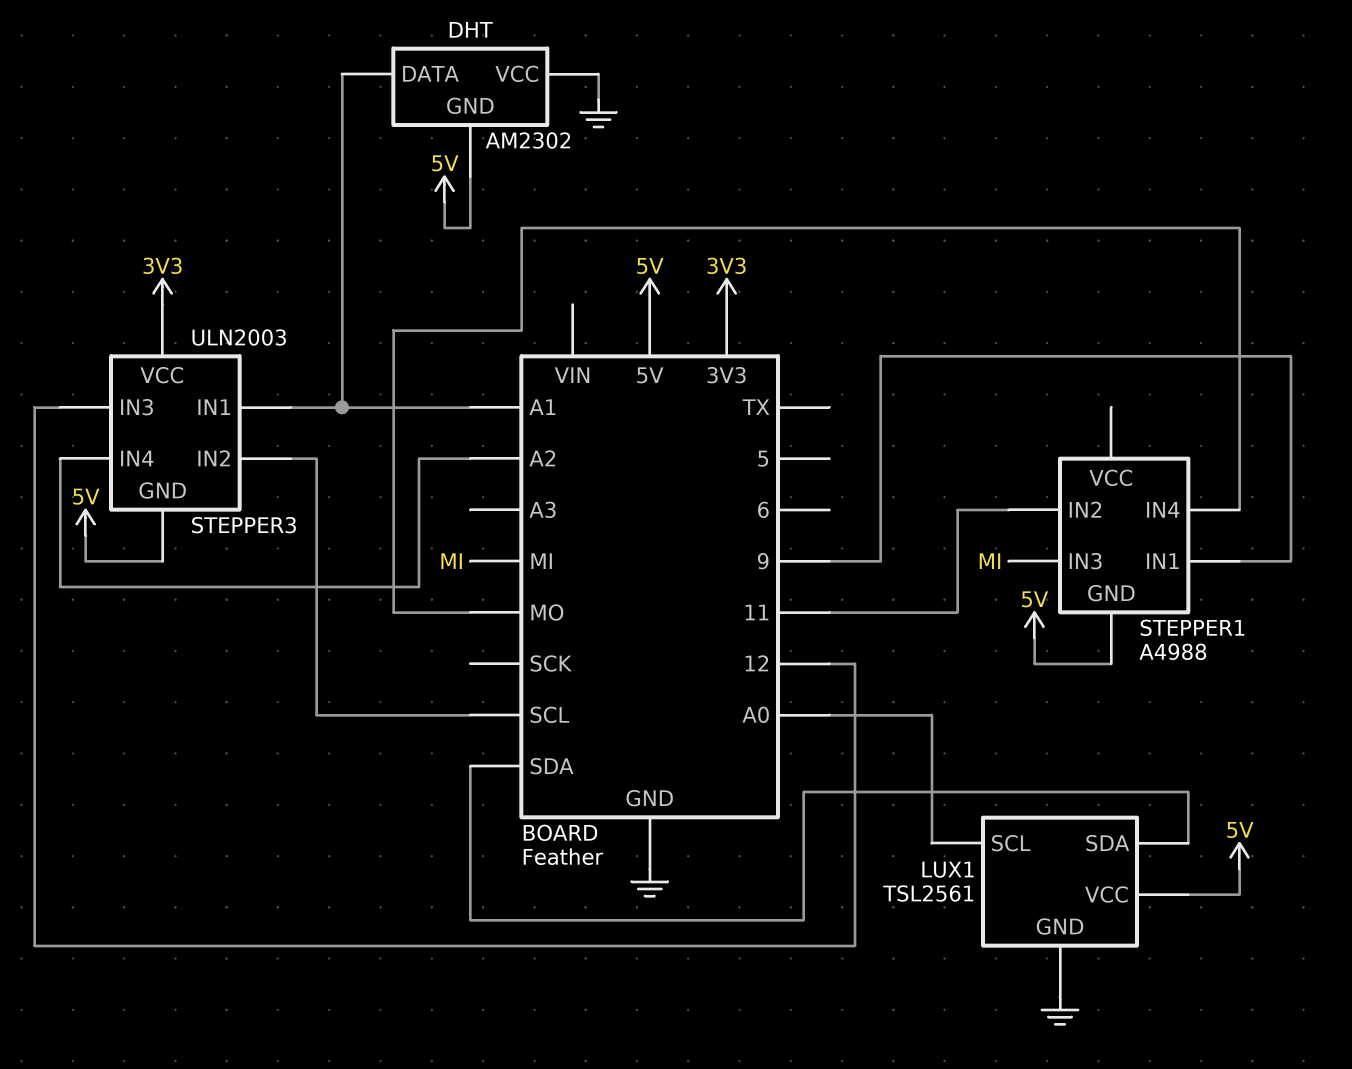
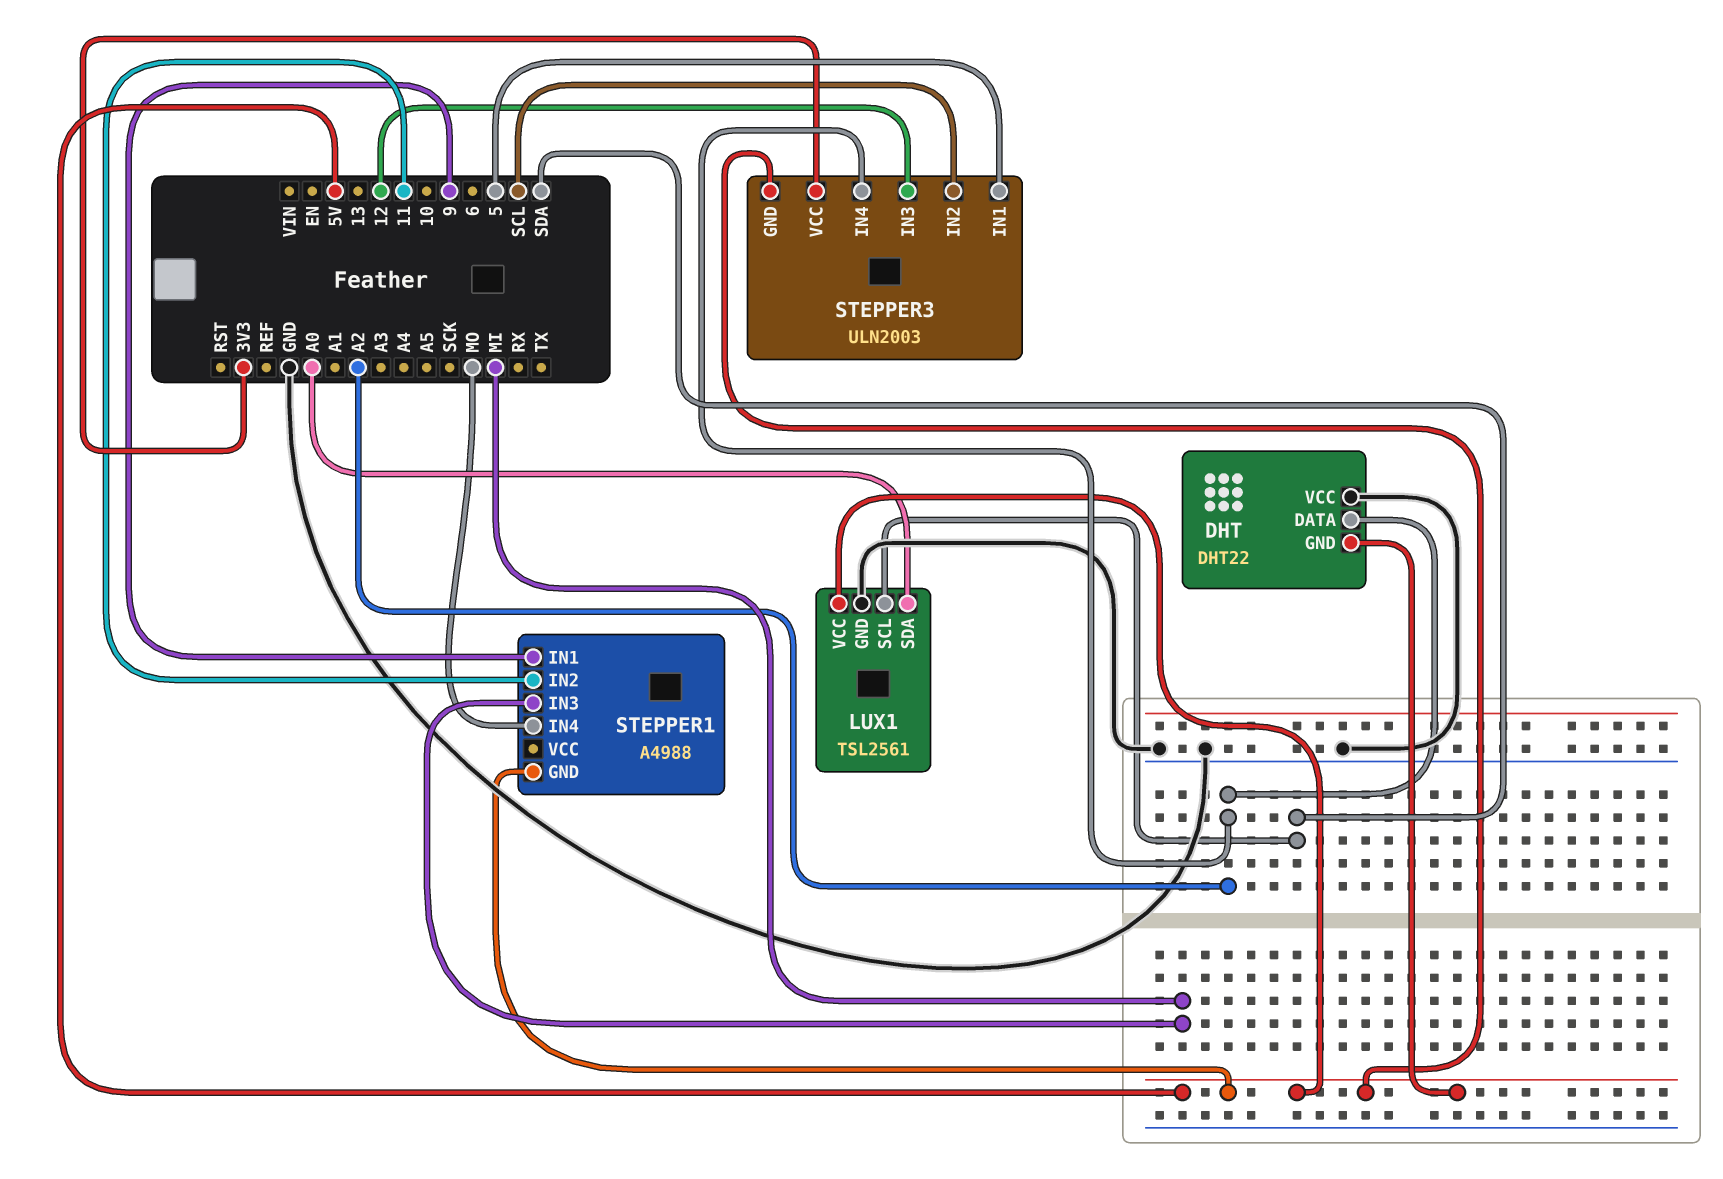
DHT: AM2302 -> DHT22
DHT pin DATA: A1 -> A2
LUX1 pin SCL: A0 -> SDA
LUX1 pin SDA: SDA -> A0
STEPPER3 pin IN1: A1 -> 5

